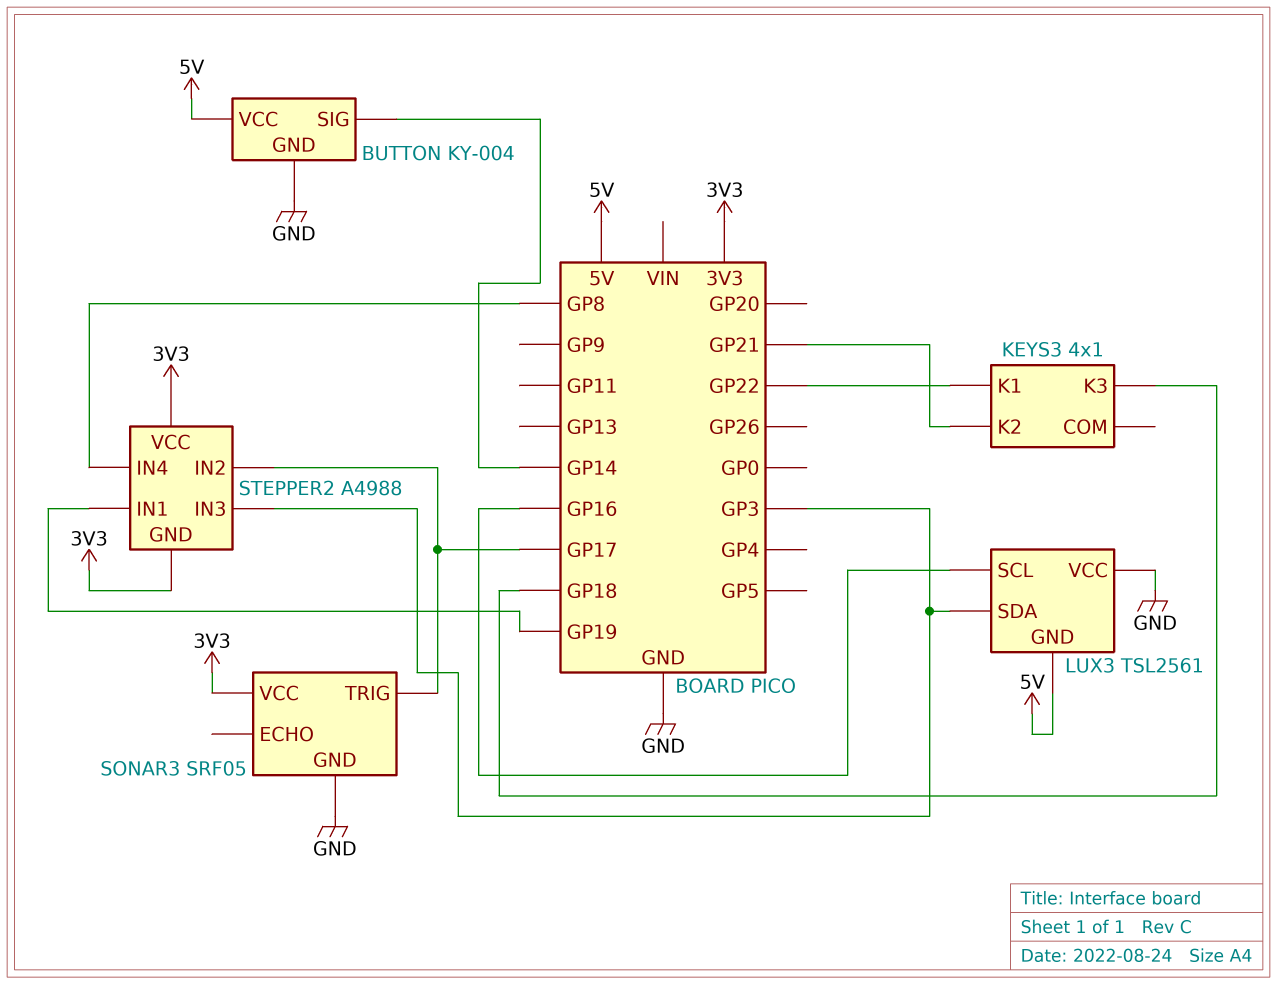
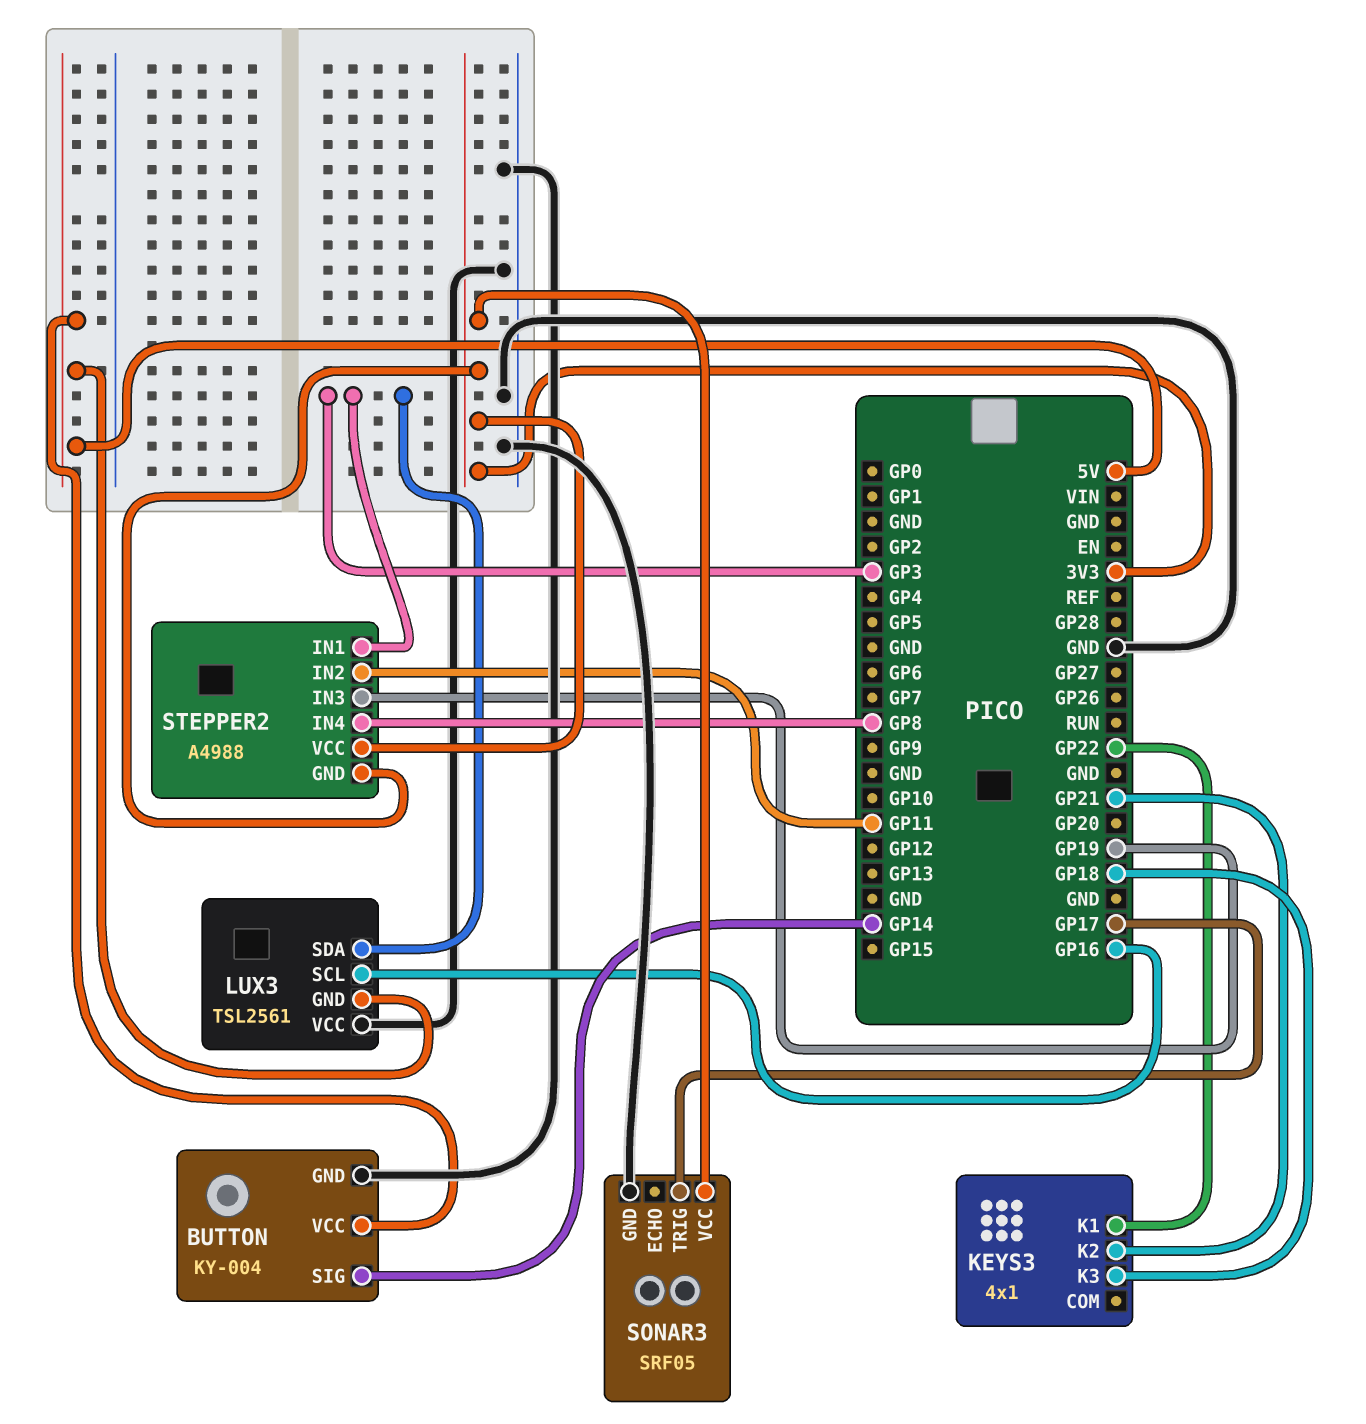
STEPPER2 pin IN1: GP19 -> GP3
STEPPER2 pin IN2: GP17 -> GP11
STEPPER2 pin IN3: GP3 -> GP19

